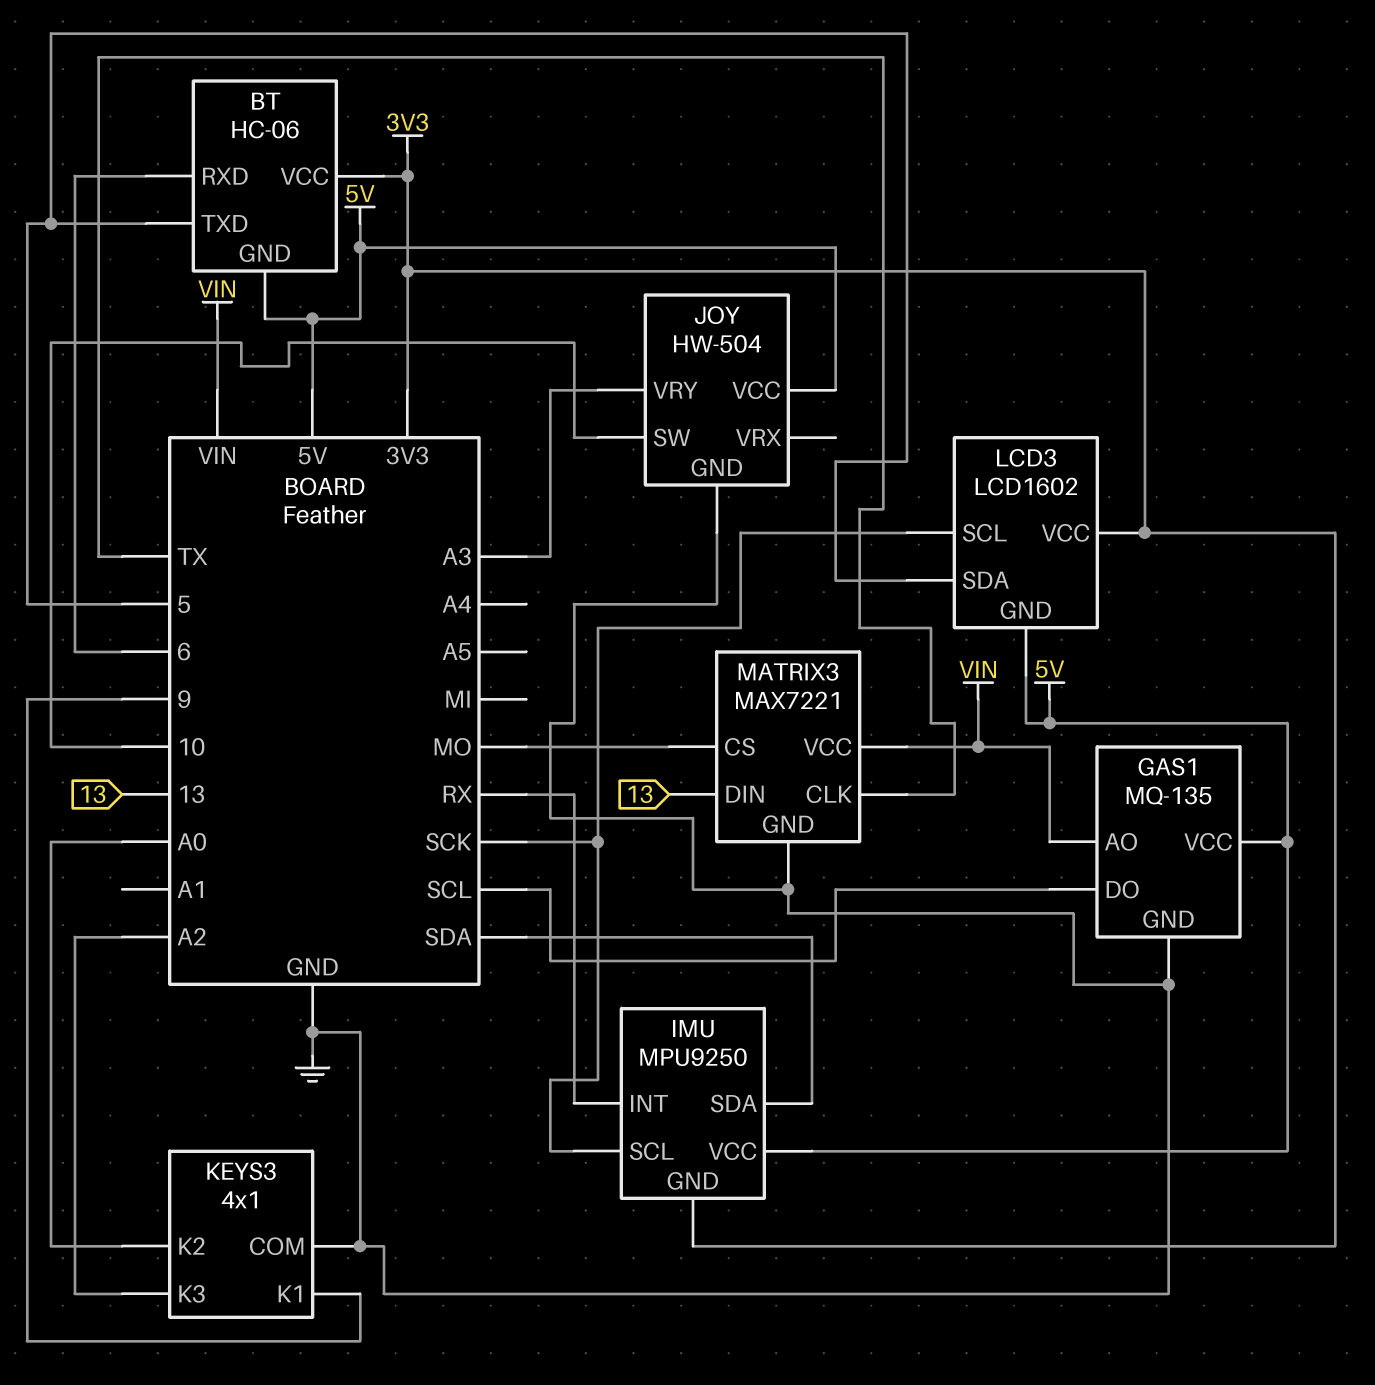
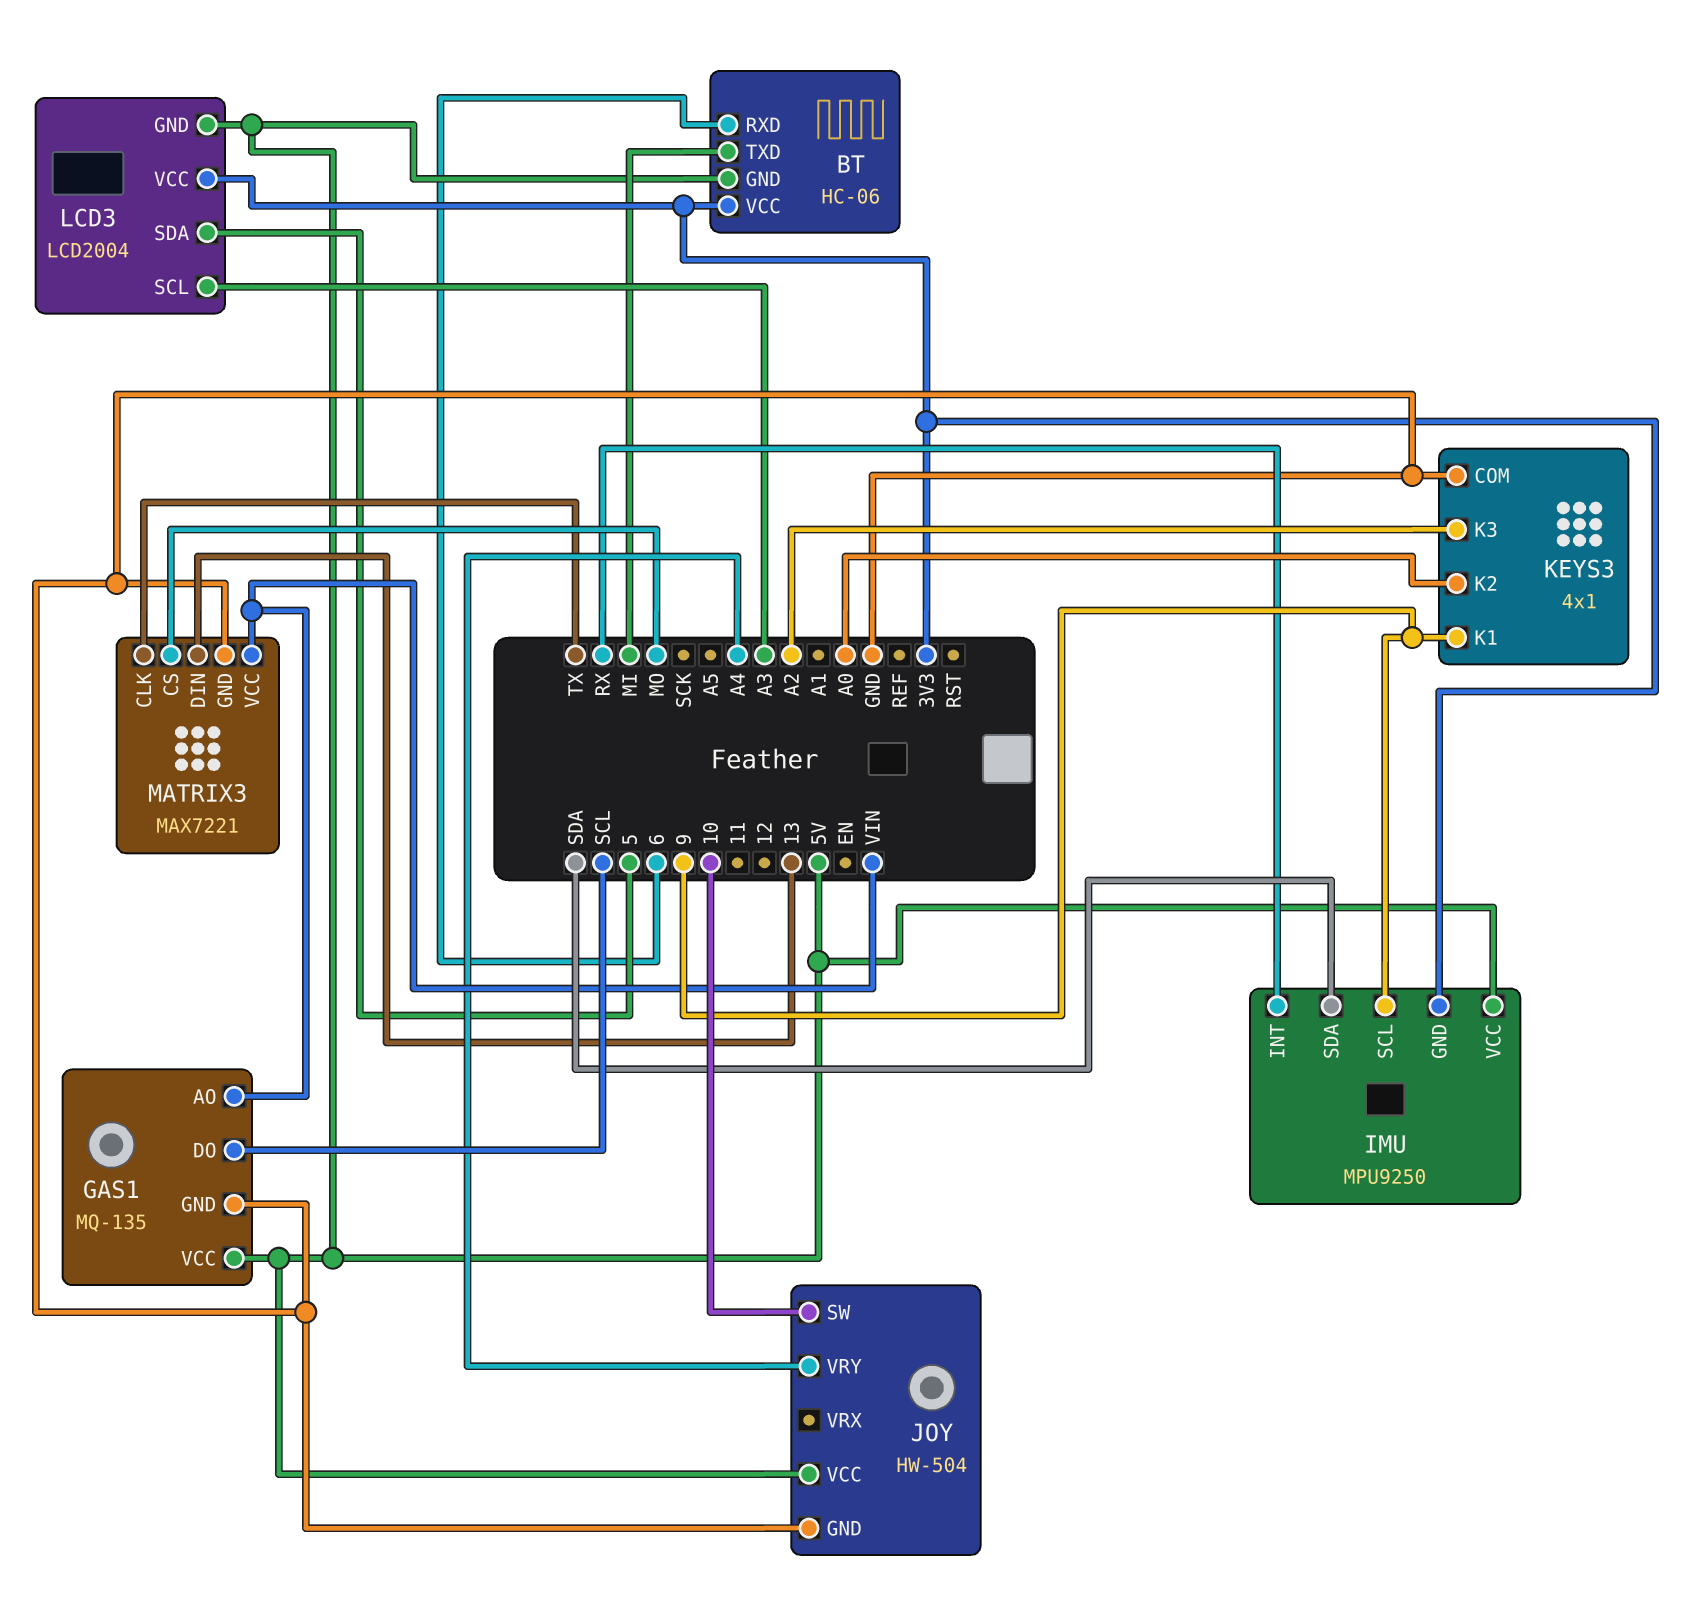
BT pin TXD: 5 -> MI
IMU pin SCL: SCK -> 9
JOY pin VRY: A3 -> A4
LCD3: LCD1602 -> LCD2004
LCD3 pin SCL: SCK -> A3

